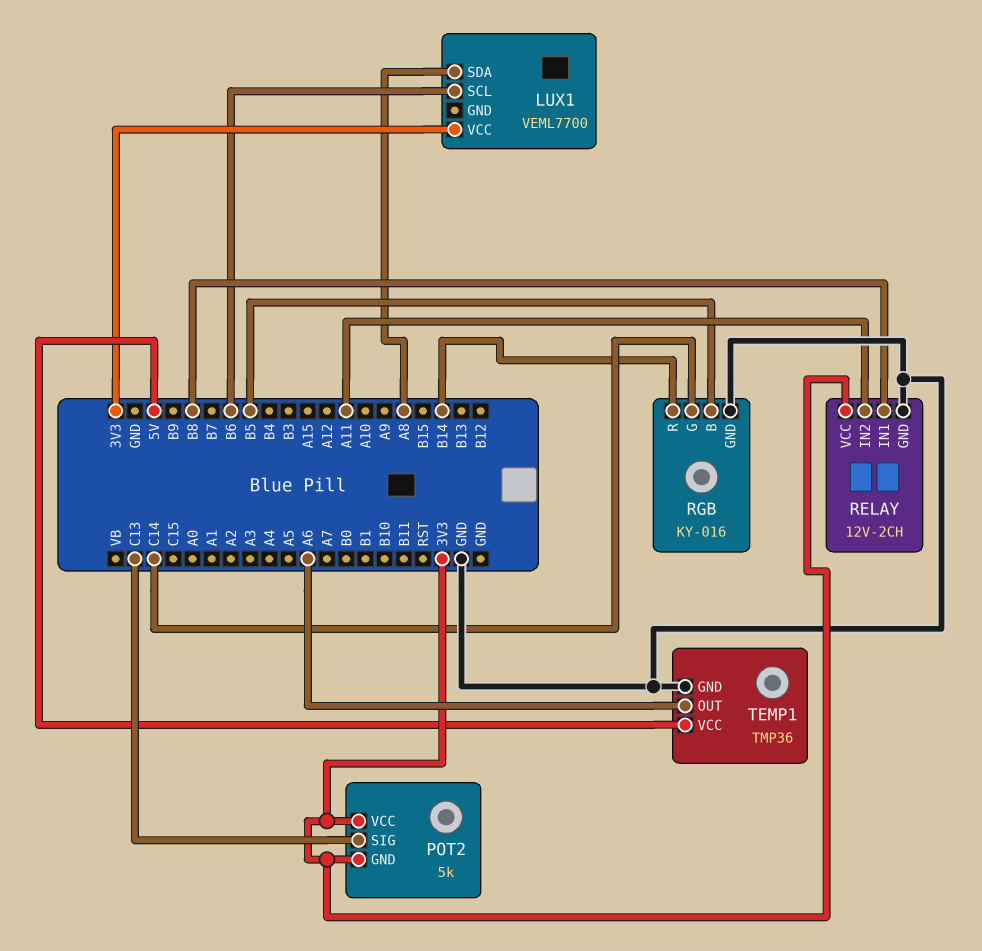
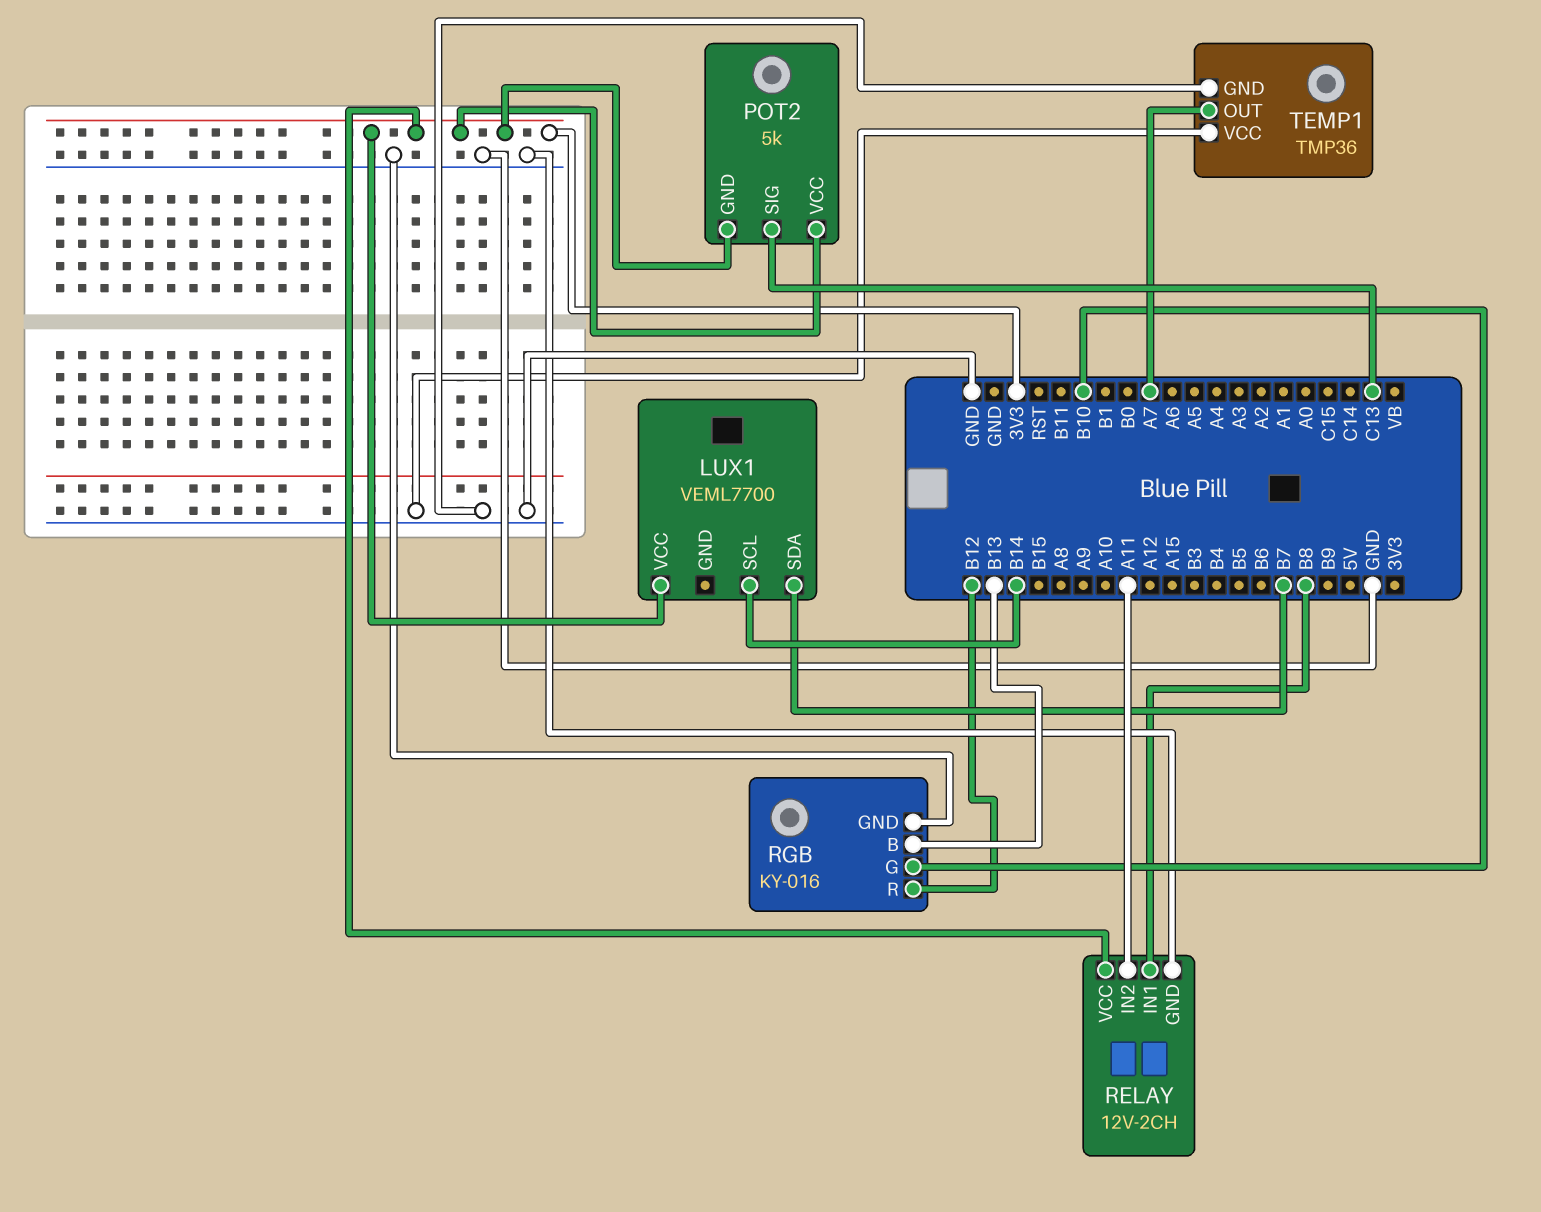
LUX1 pin SCL: B6 -> B14
LUX1 pin SDA: A8 -> B7
RGB pin B: B5 -> B13
RGB pin G: C14 -> B10
RGB pin R: B14 -> B12
TEMP1 pin OUT: A6 -> A7
TEMP1 pin VCC: 5V -> GND

